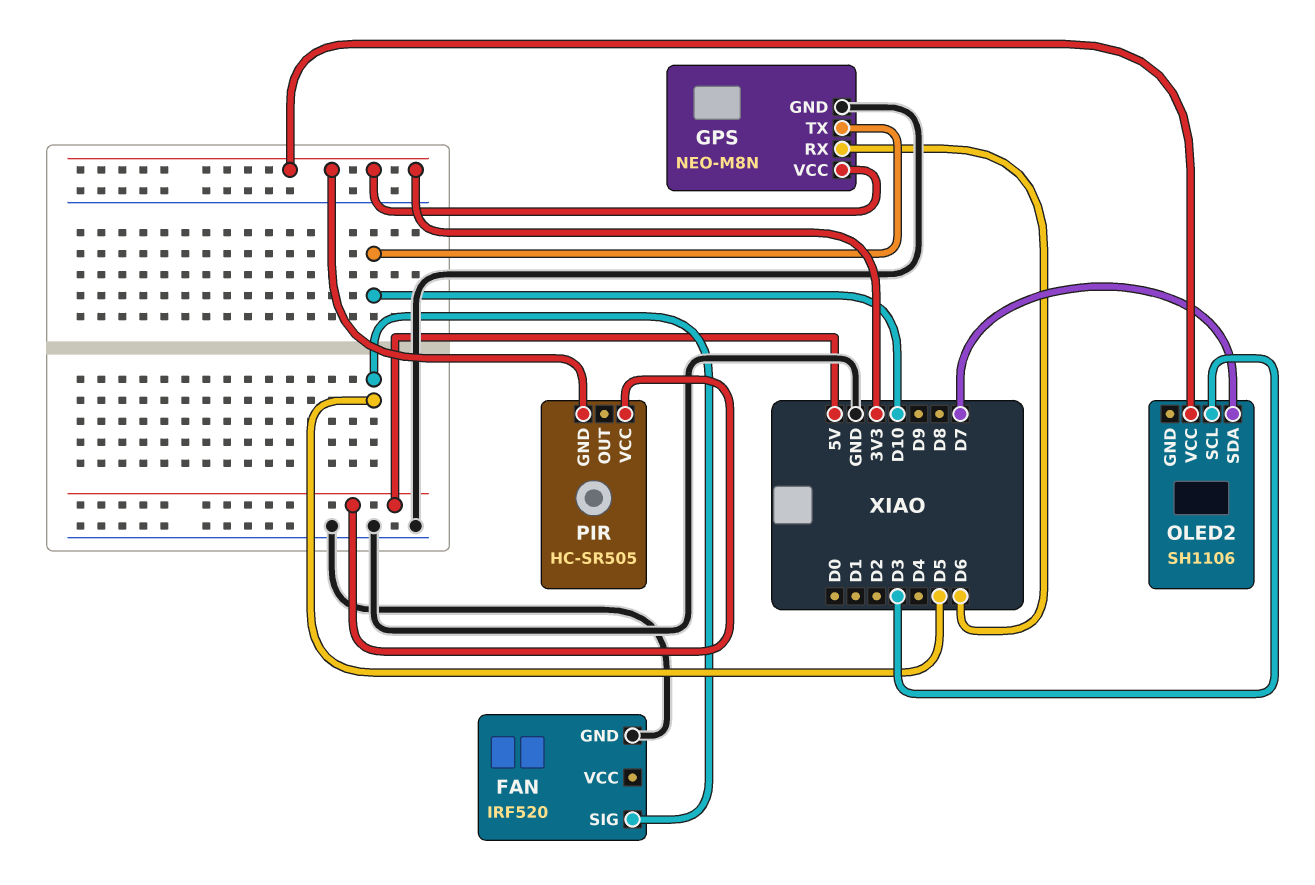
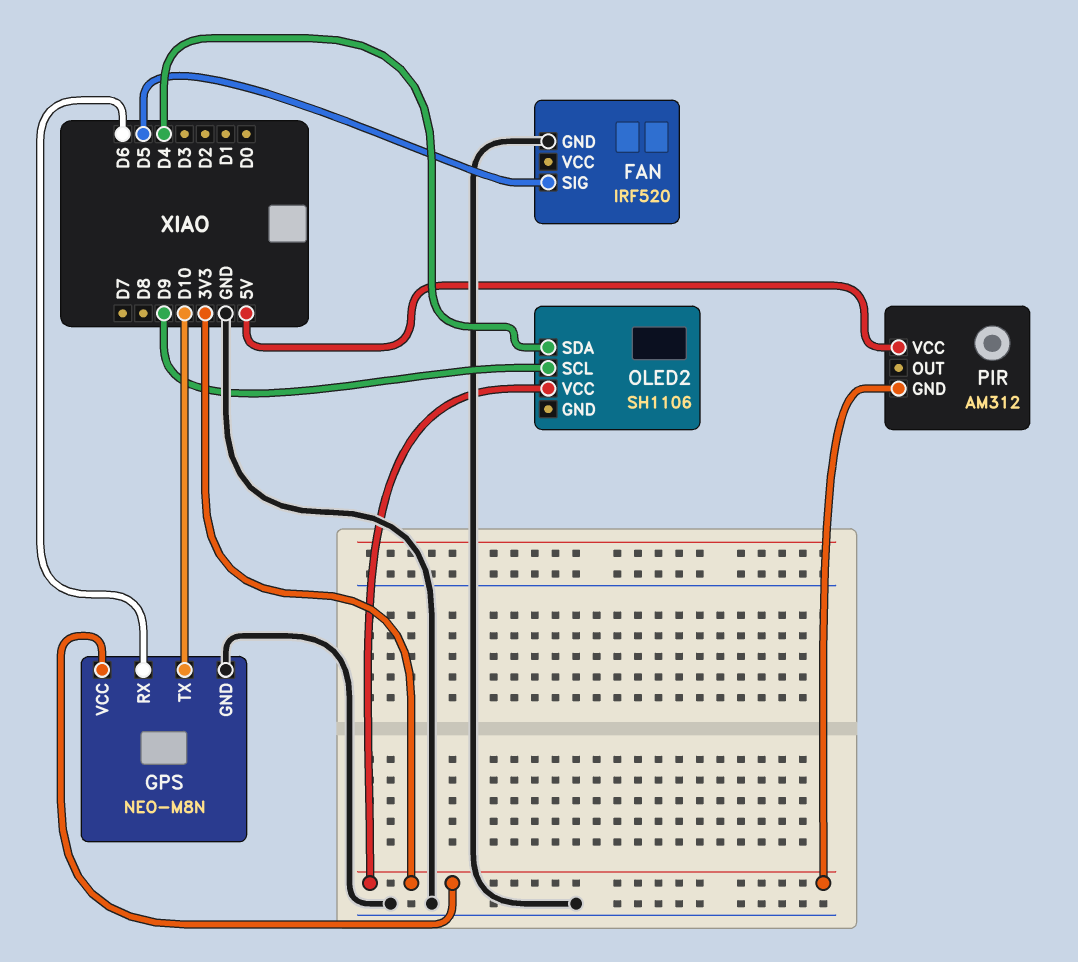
OLED2 pin SCL: D3 -> D9
OLED2 pin SDA: D7 -> D4
PIR: HC-SR505 -> AM312

